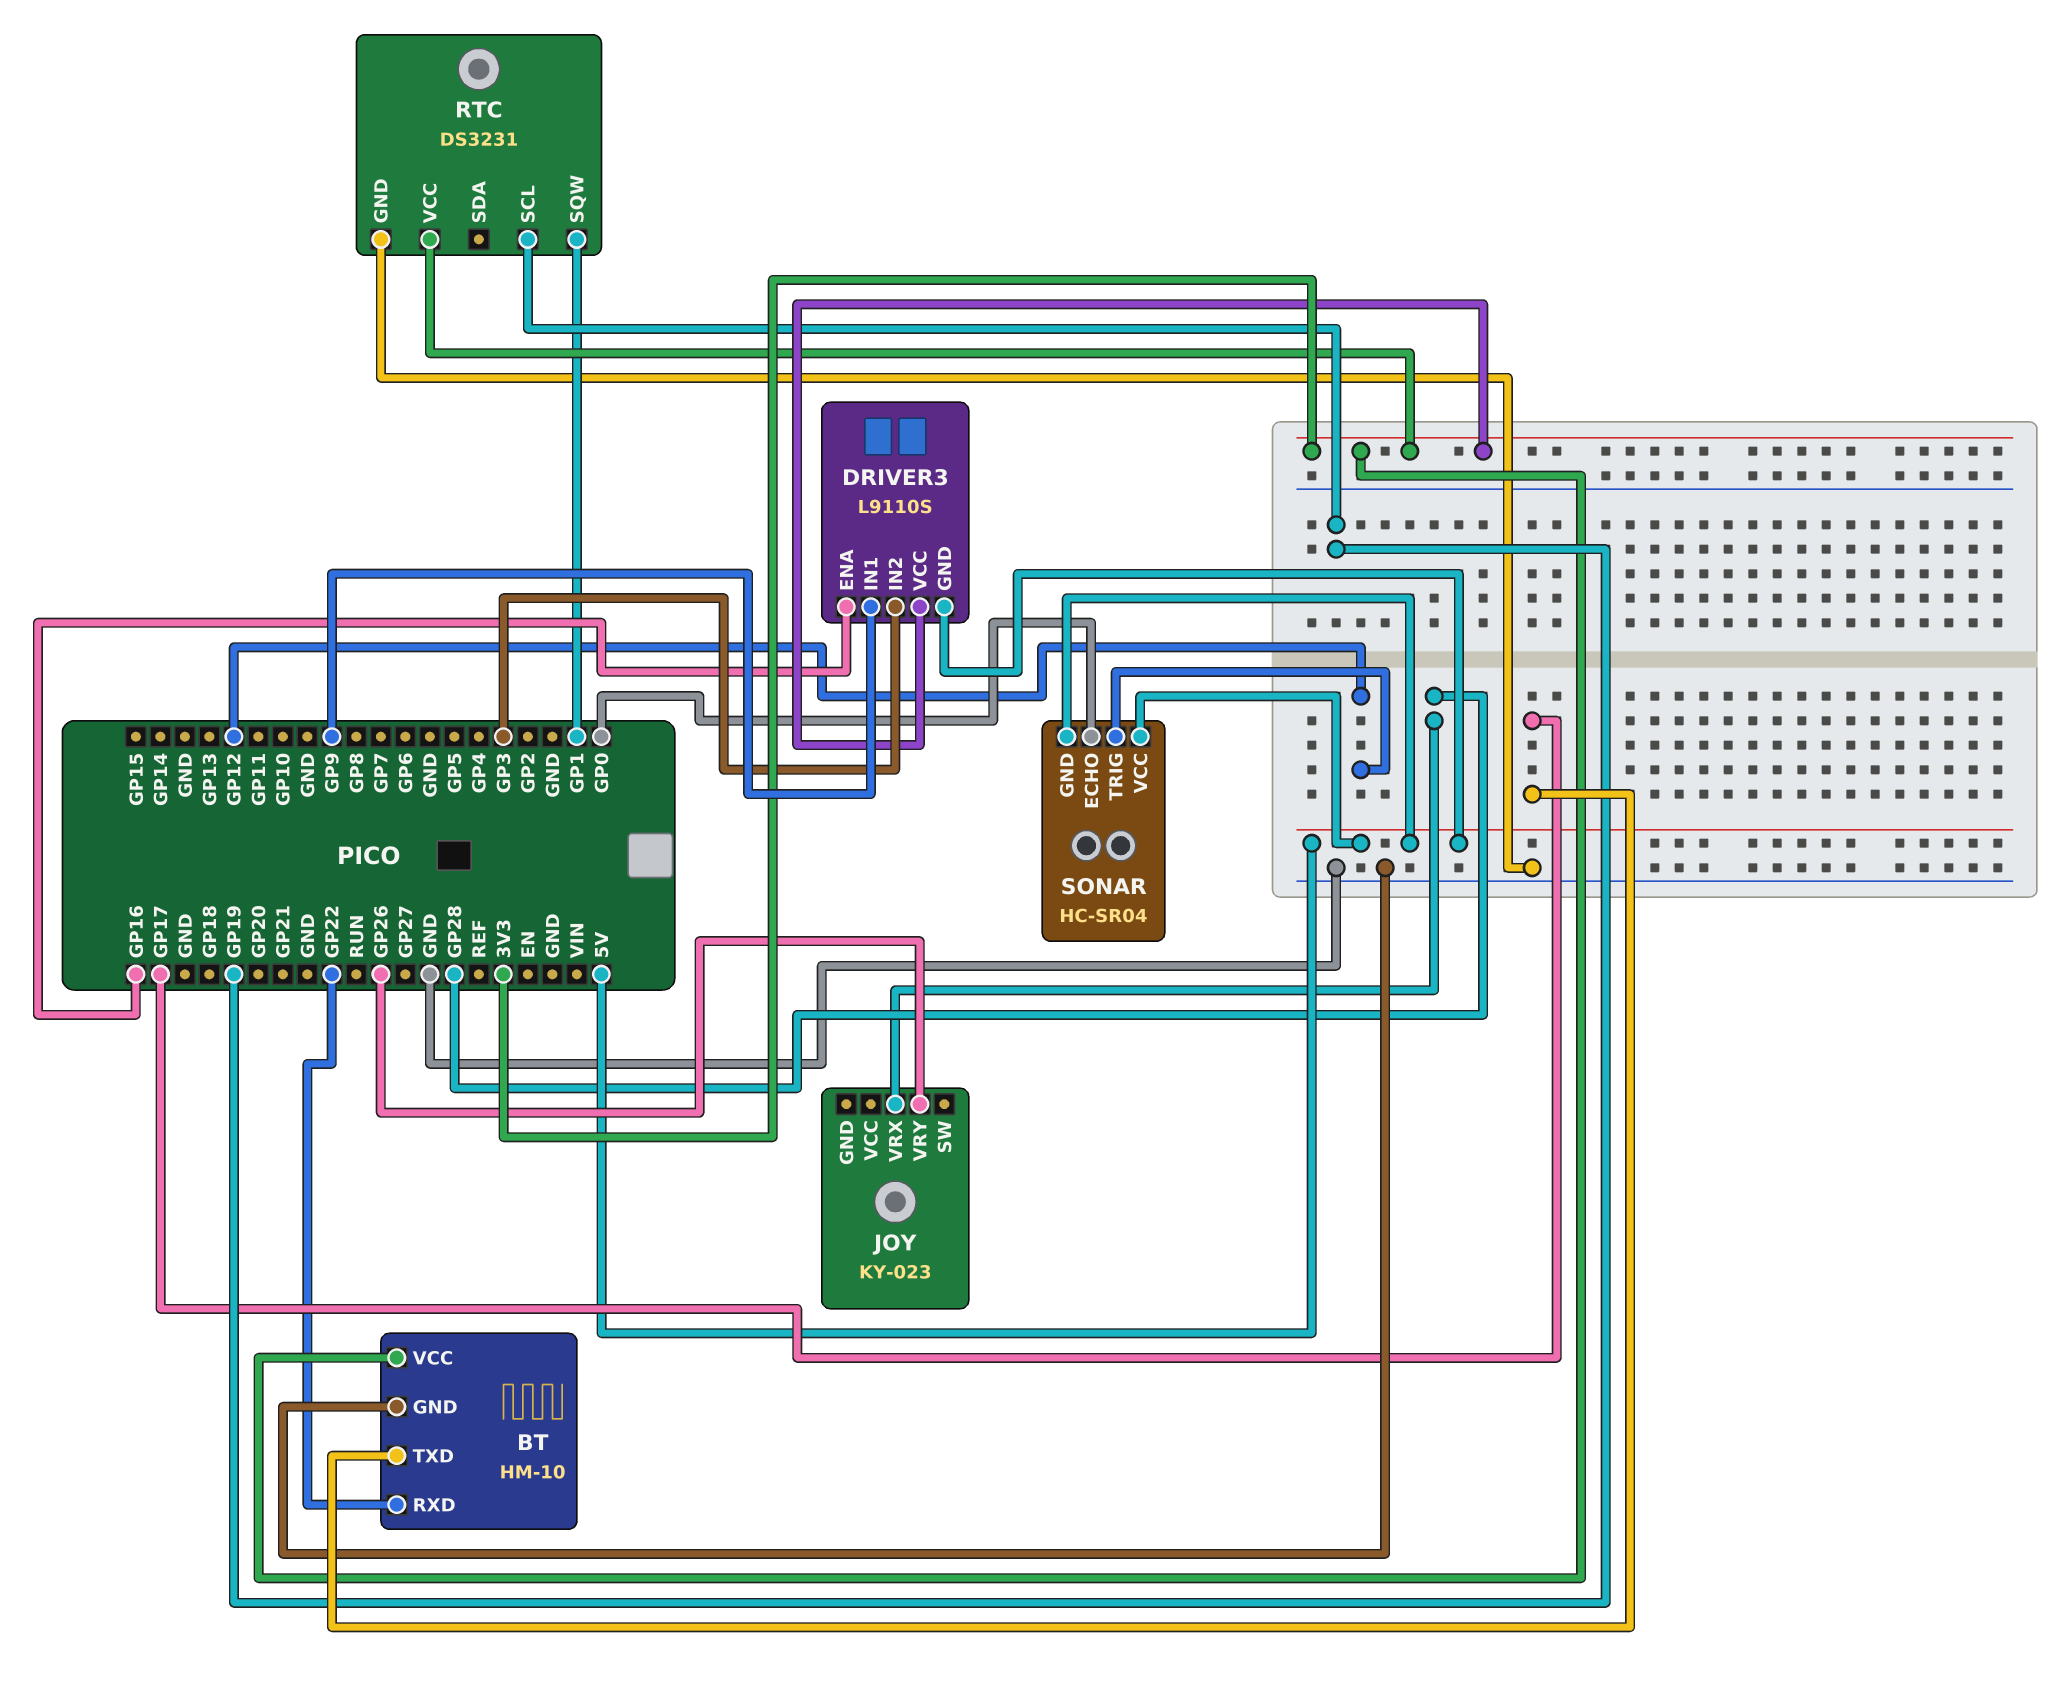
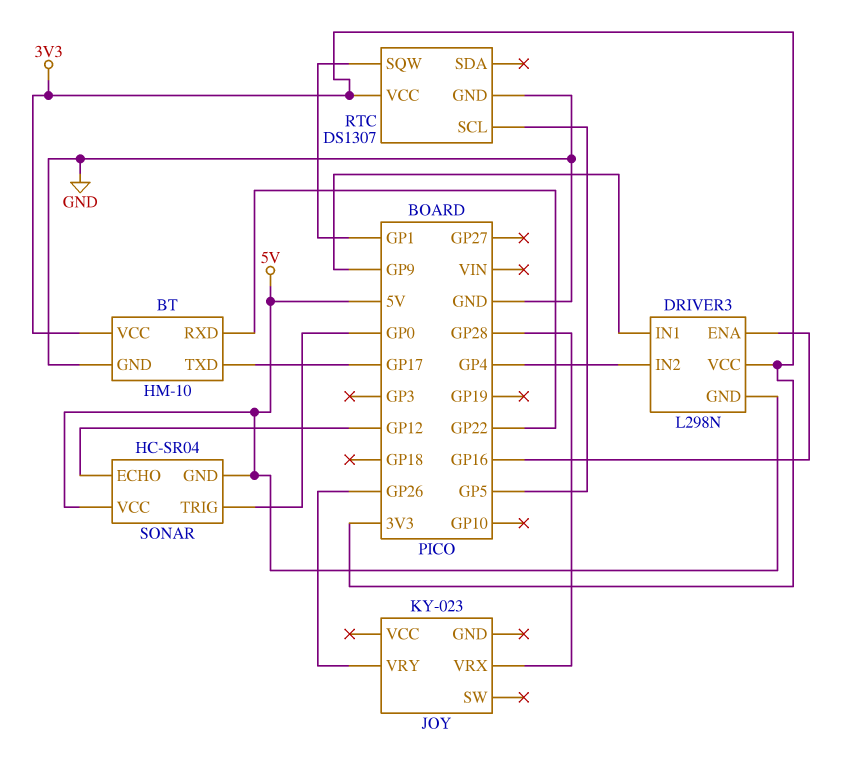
DRIVER3: L9110S -> L298N
DRIVER3 pin IN2: GP3 -> GP4
RTC: DS3231 -> DS1307
RTC pin SCL: GP19 -> GP5
SONAR pin ECHO: GP0 -> GP12
SONAR pin TRIG: GP12 -> GP0

